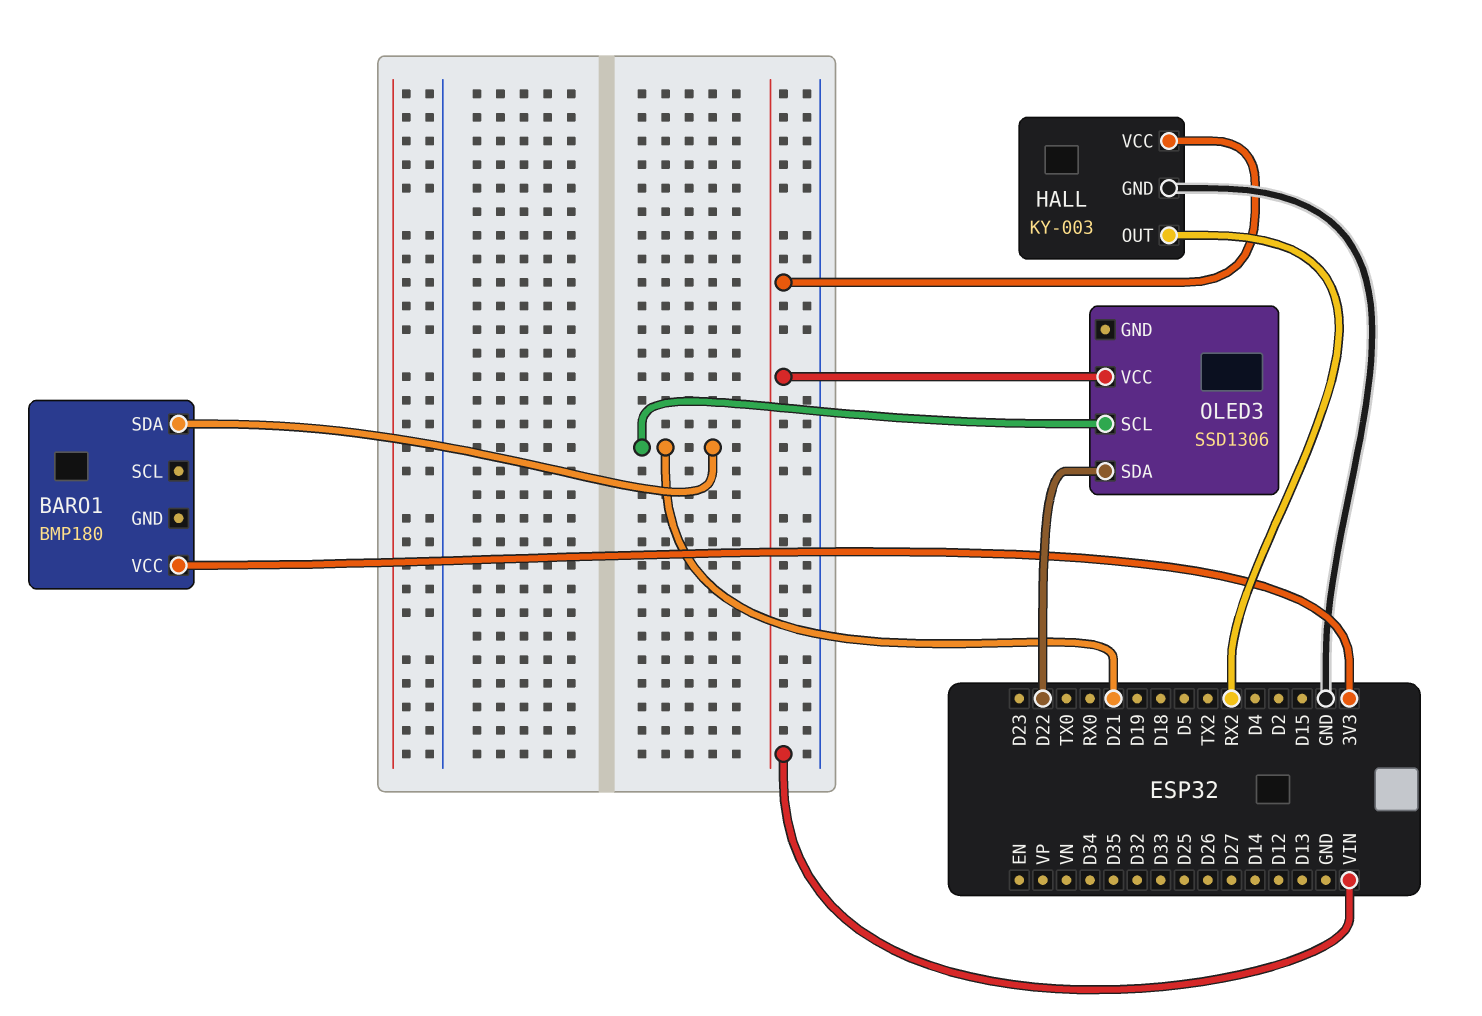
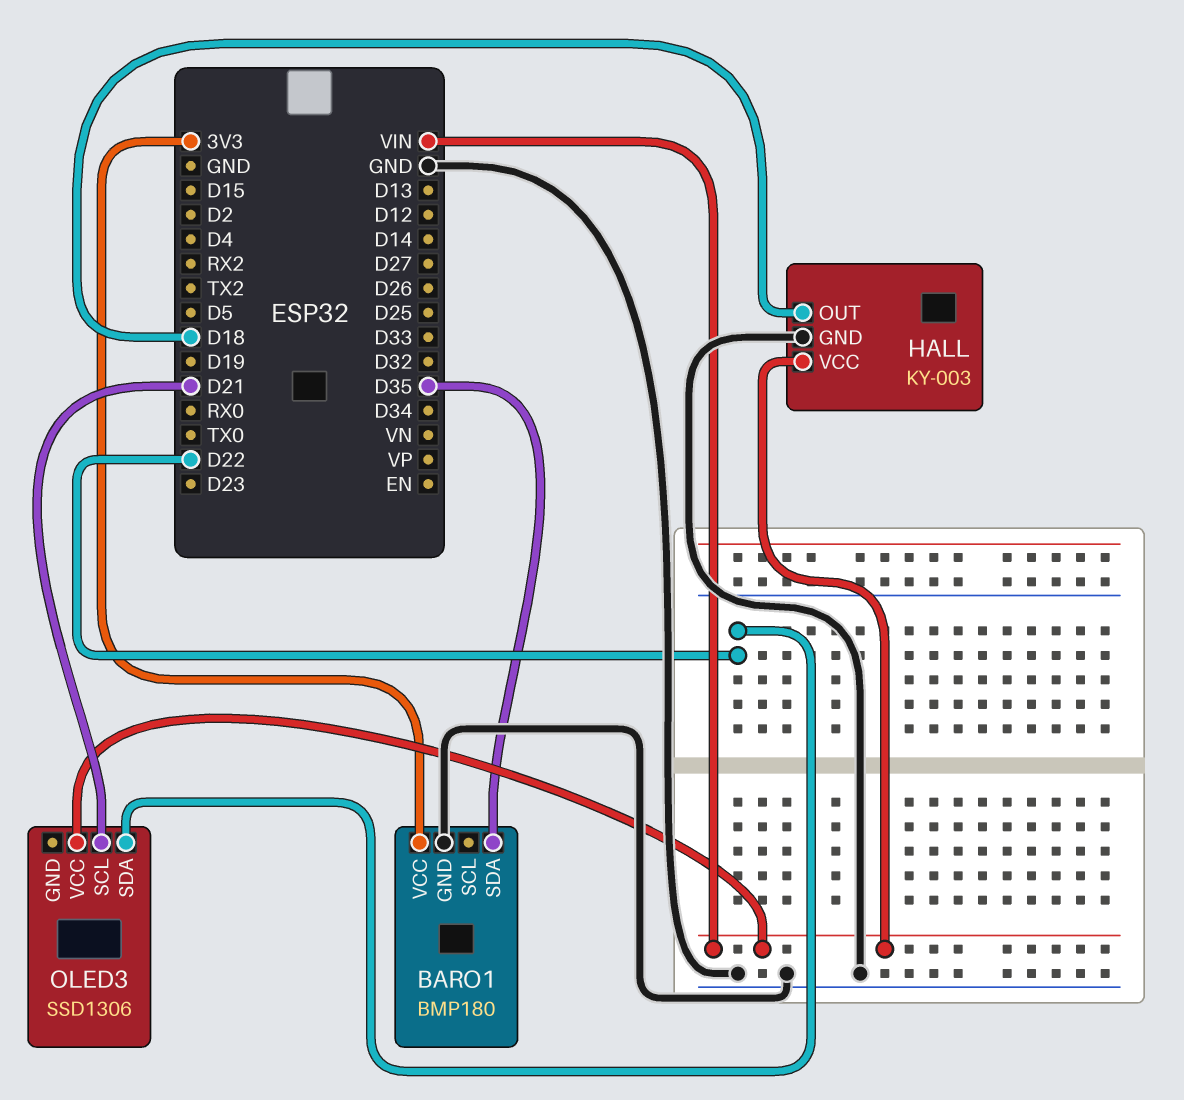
BARO1 pin GND: none -> GND
BARO1 pin SDA: D21 -> D35
HALL pin OUT: RX2 -> D18

